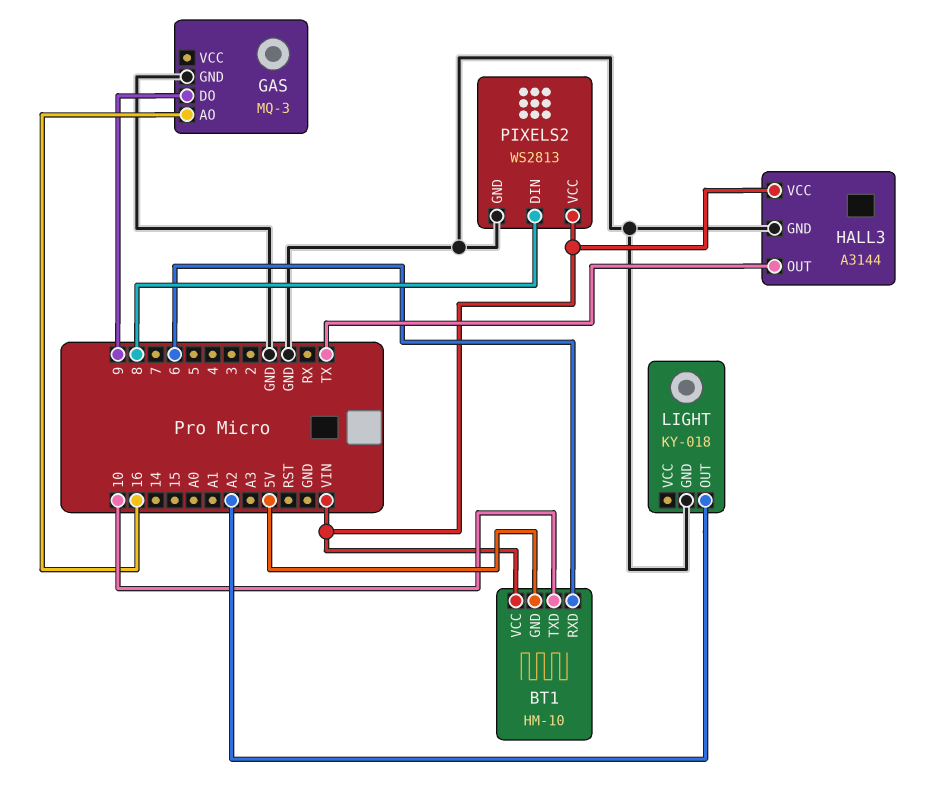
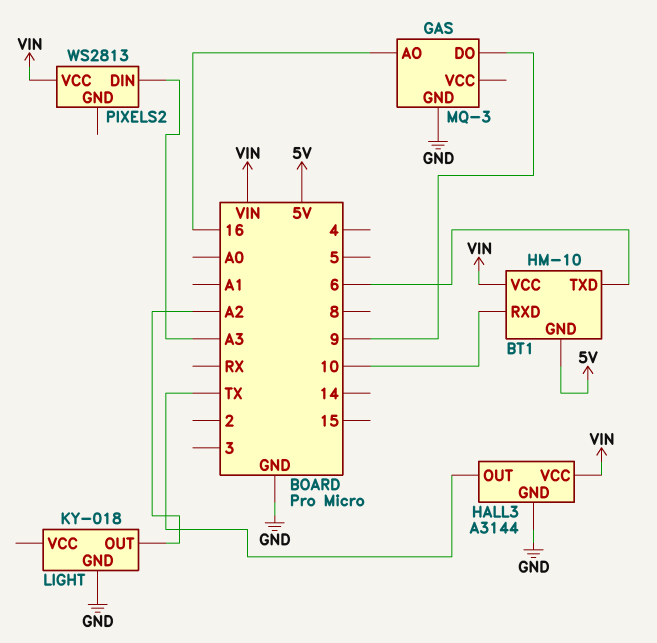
BT1 pin RXD: 6 -> 10
BT1 pin TXD: 10 -> 6
PIXELS2 pin DIN: 8 -> A3
PIXELS2 pin GND: GND -> none

